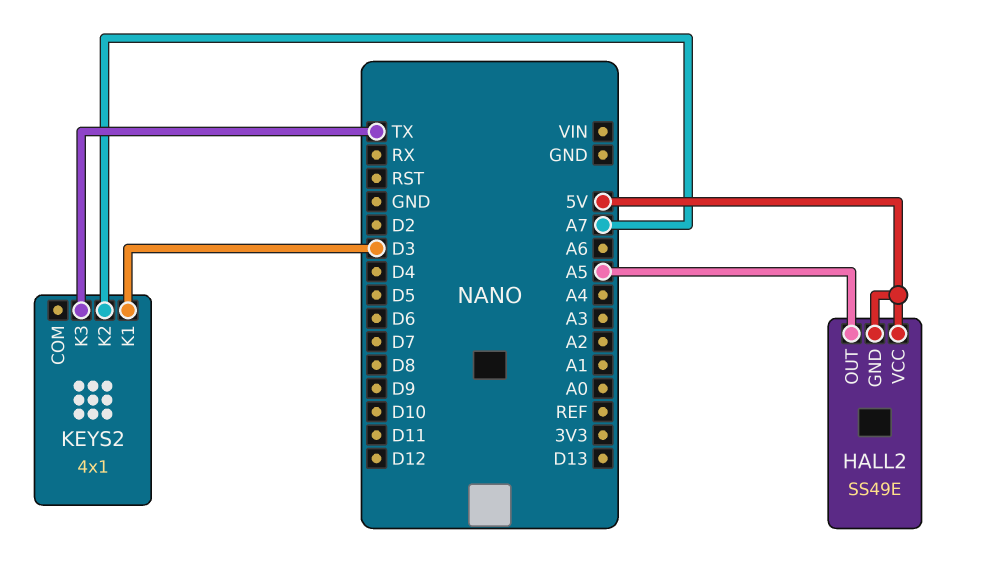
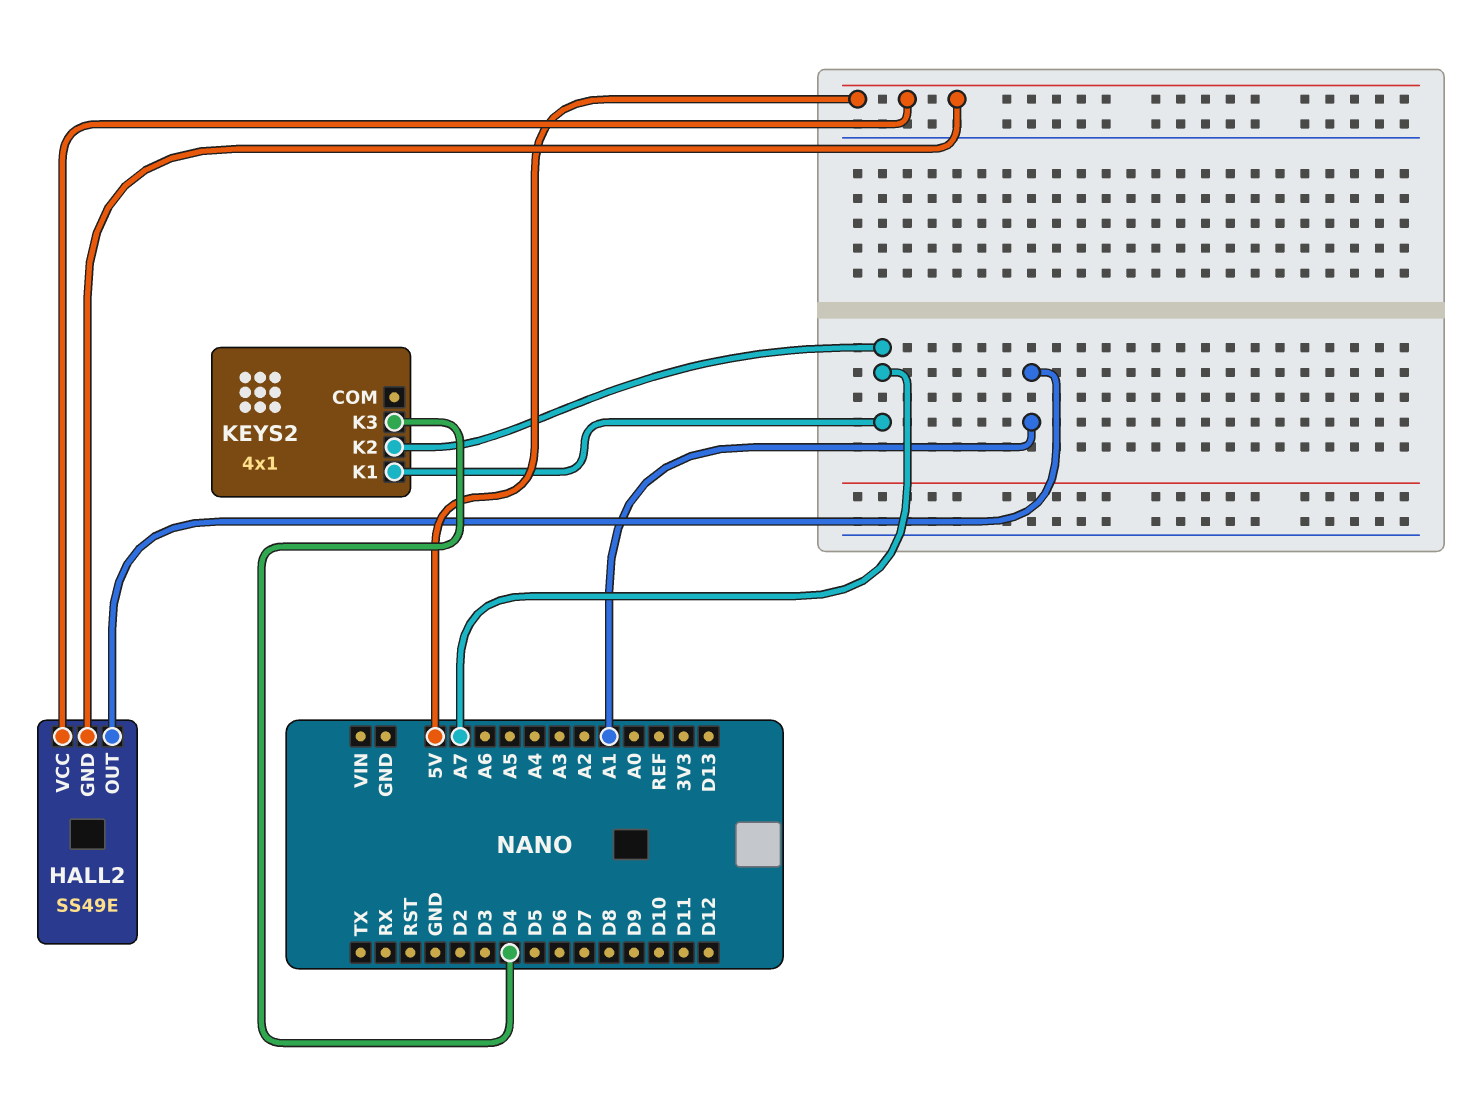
HALL2 pin OUT: A5 -> A1
KEYS2 pin K1: D3 -> A7
KEYS2 pin K3: TX -> D4

